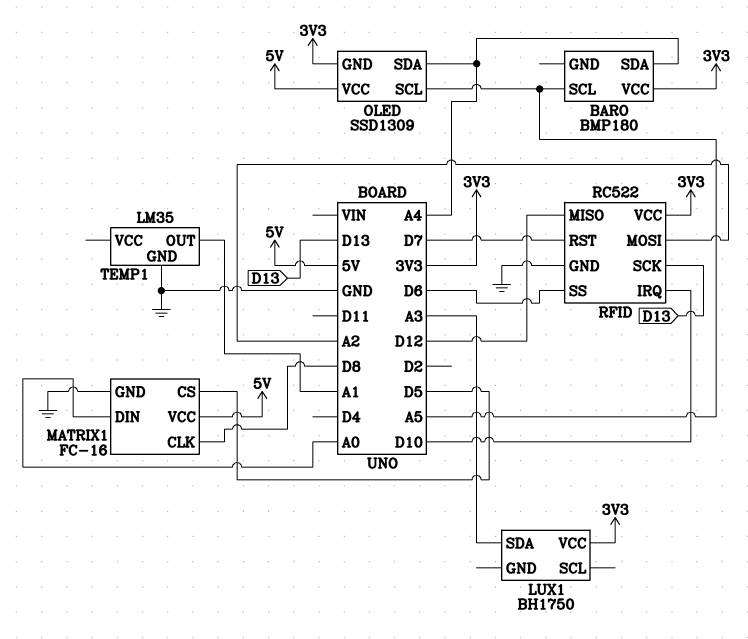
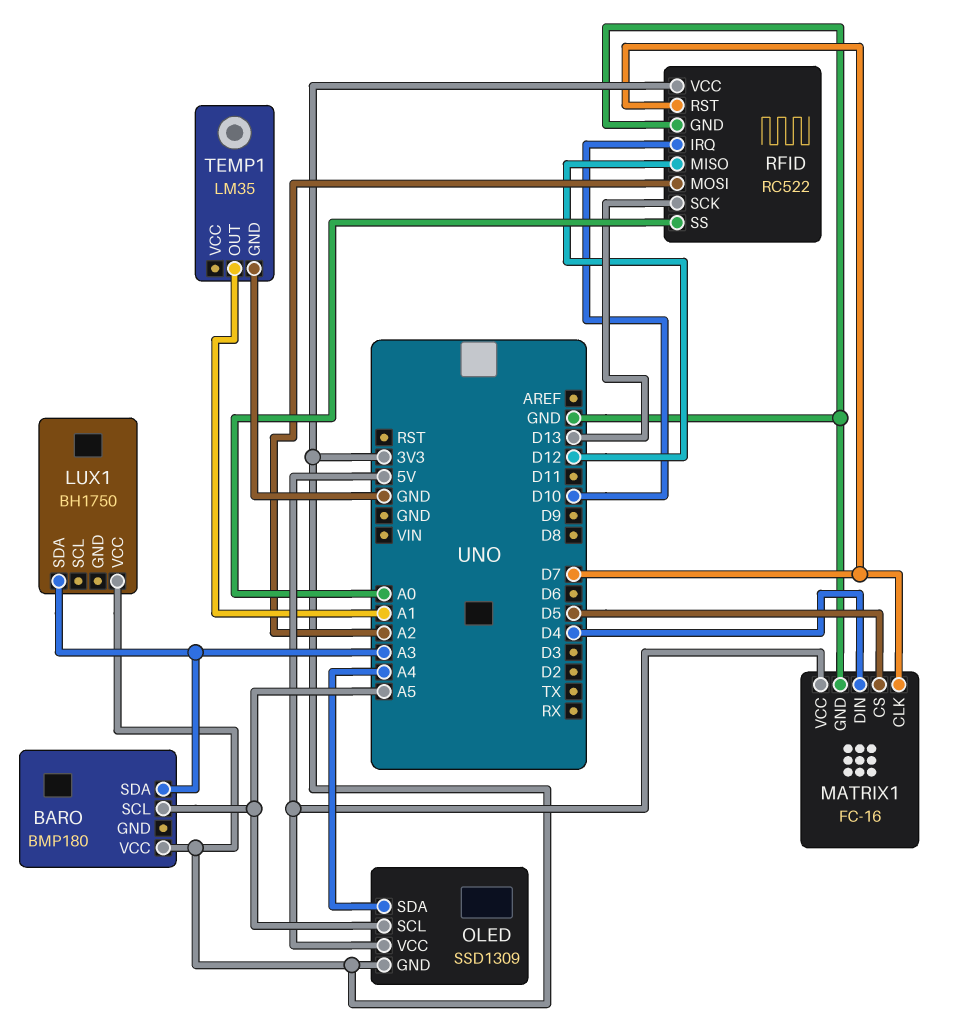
BARO pin SDA: A4 -> A3
MATRIX1 pin CLK: D8 -> D7
MATRIX1 pin DIN: A0 -> D4
RFID pin SS: D6 -> A0

